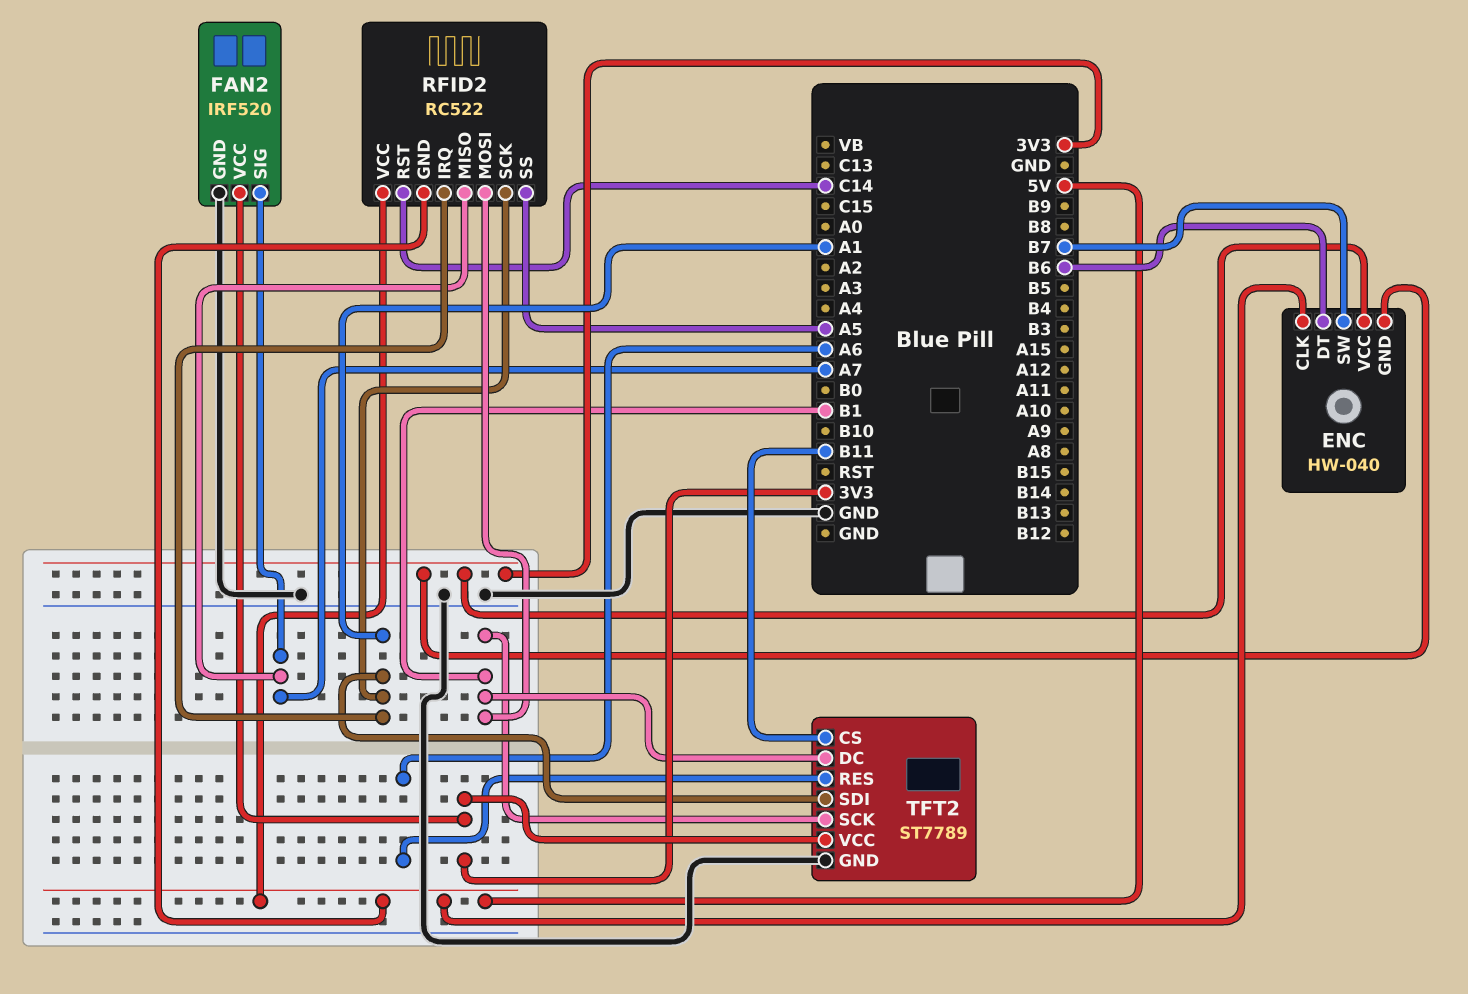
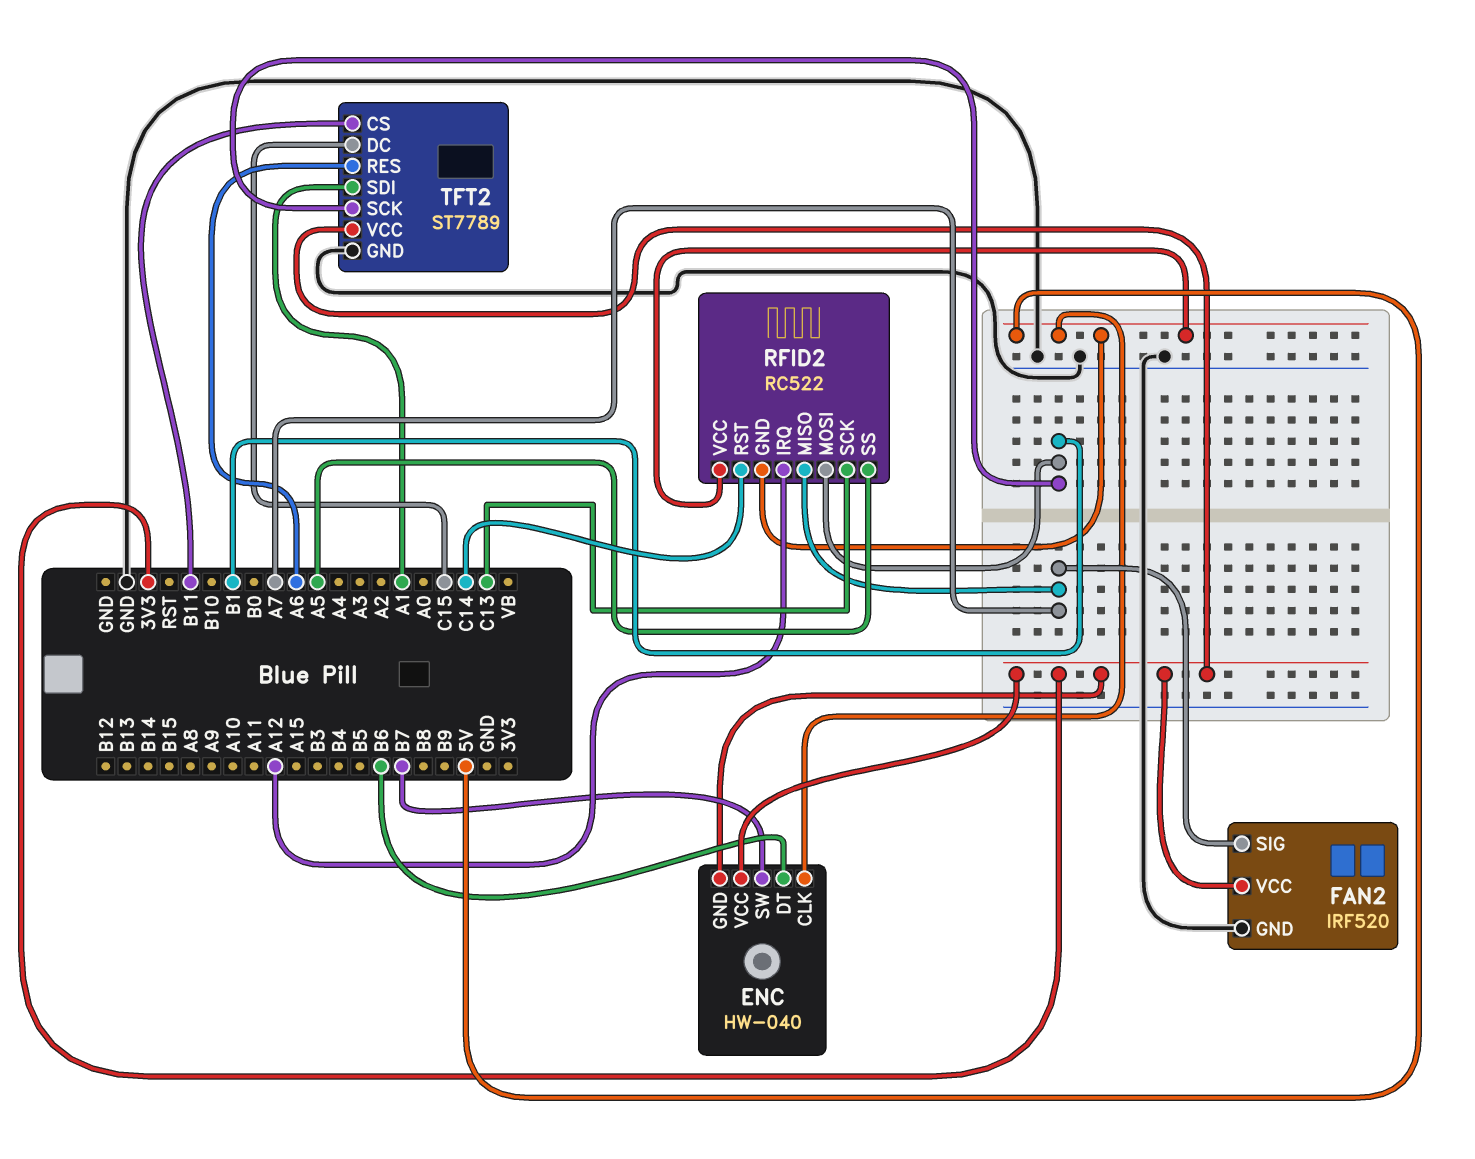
RFID2 pin IRQ: A1 -> A12
RFID2 pin SCK: A1 -> C13
TFT2 pin DC: B1 -> C15

